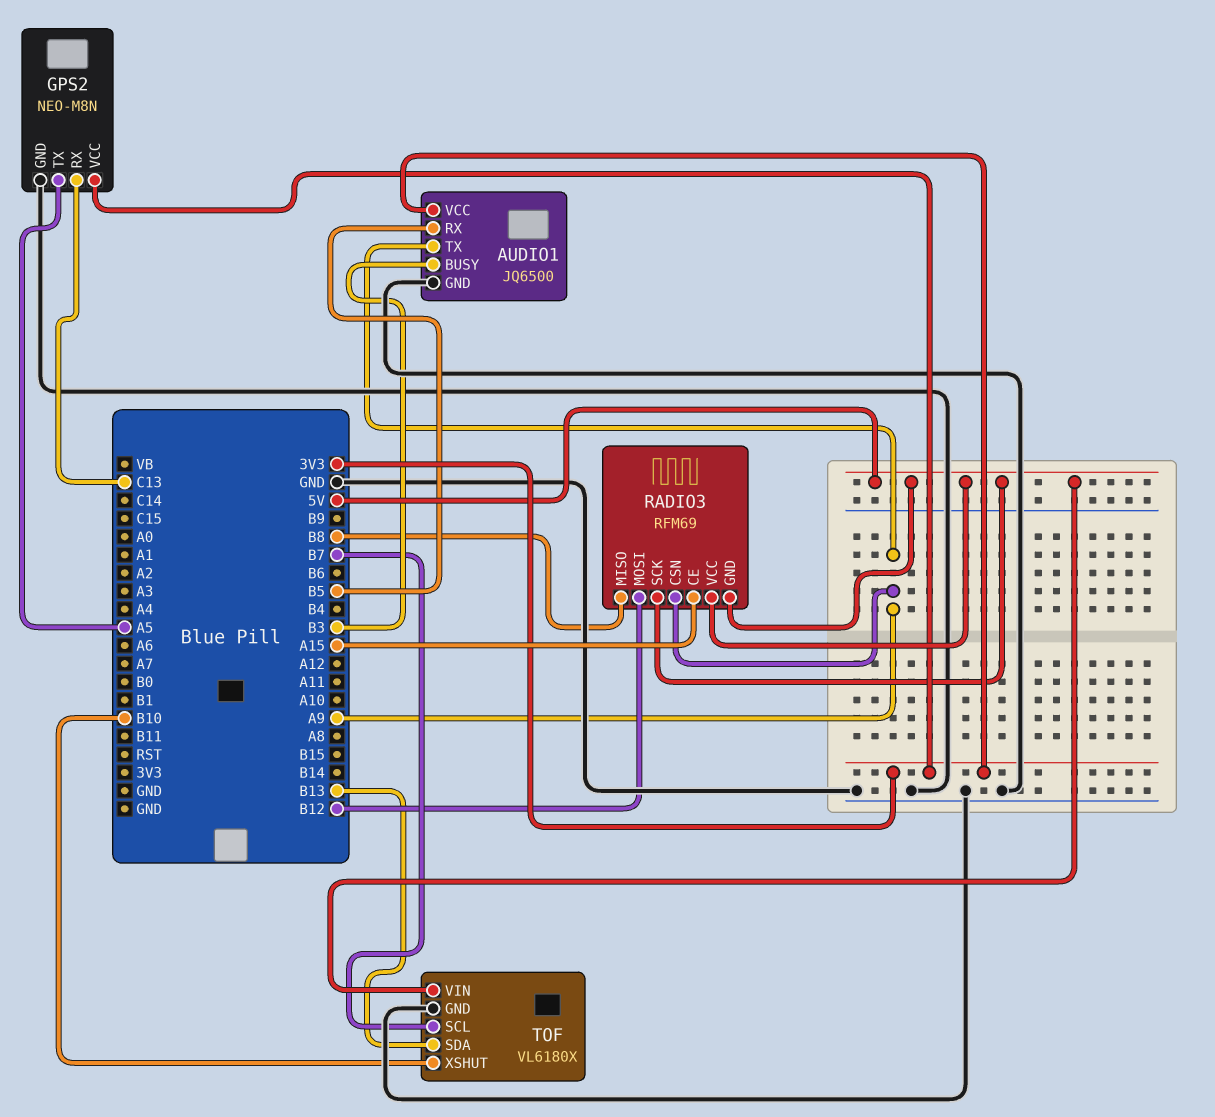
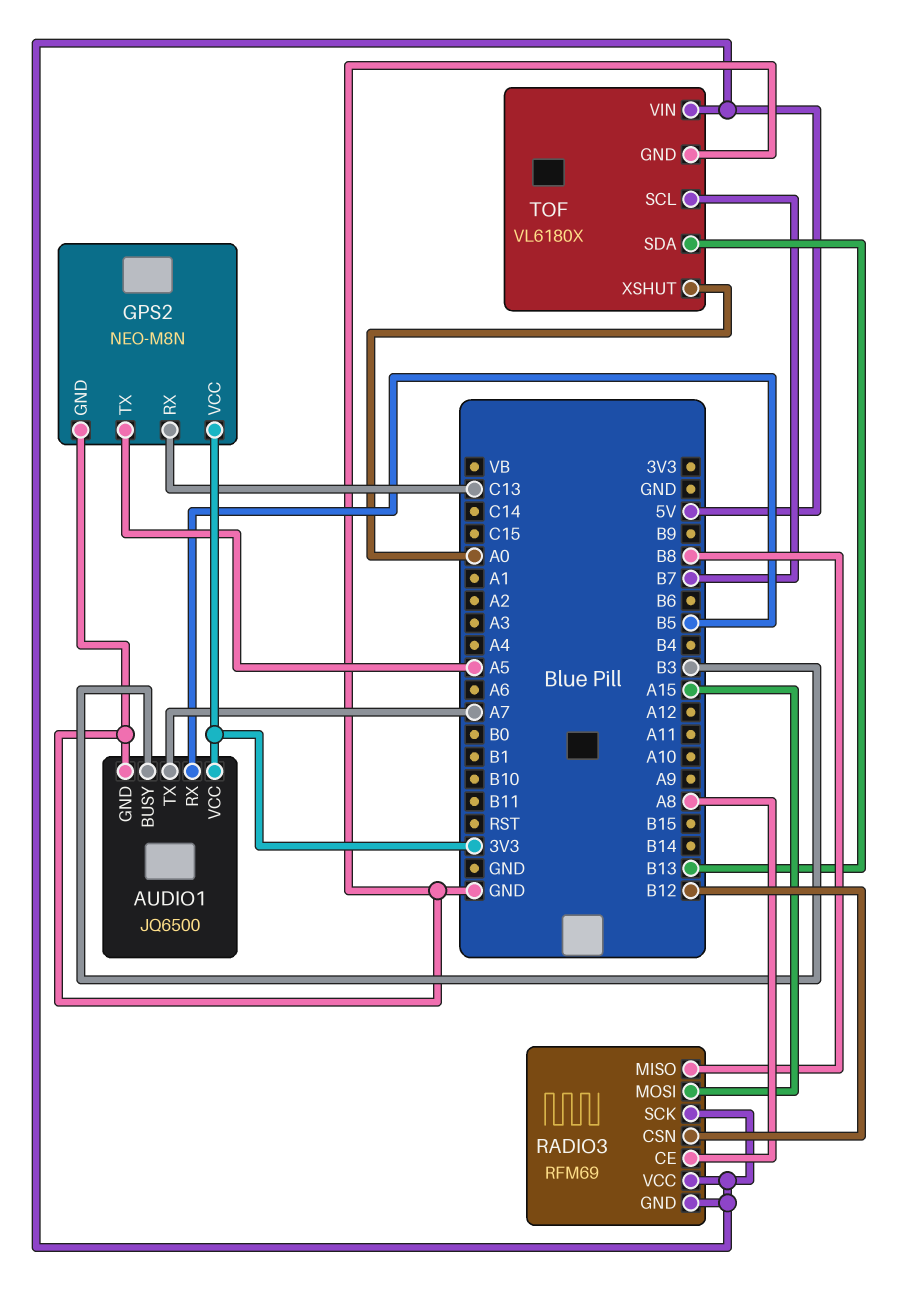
AUDIO1 pin TX: A9 -> A7
RADIO3 pin CE: A15 -> A8
RADIO3 pin CSN: A9 -> B12
RADIO3 pin MOSI: B12 -> A15
TOF pin XSHUT: B10 -> A0

